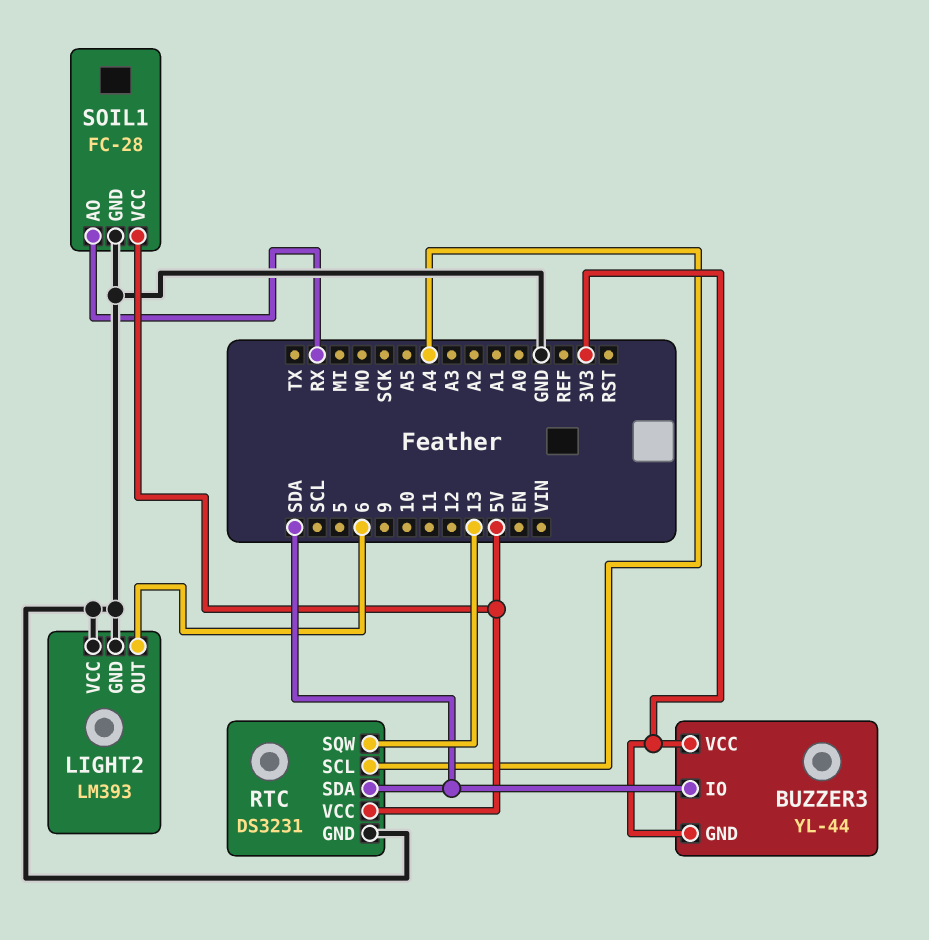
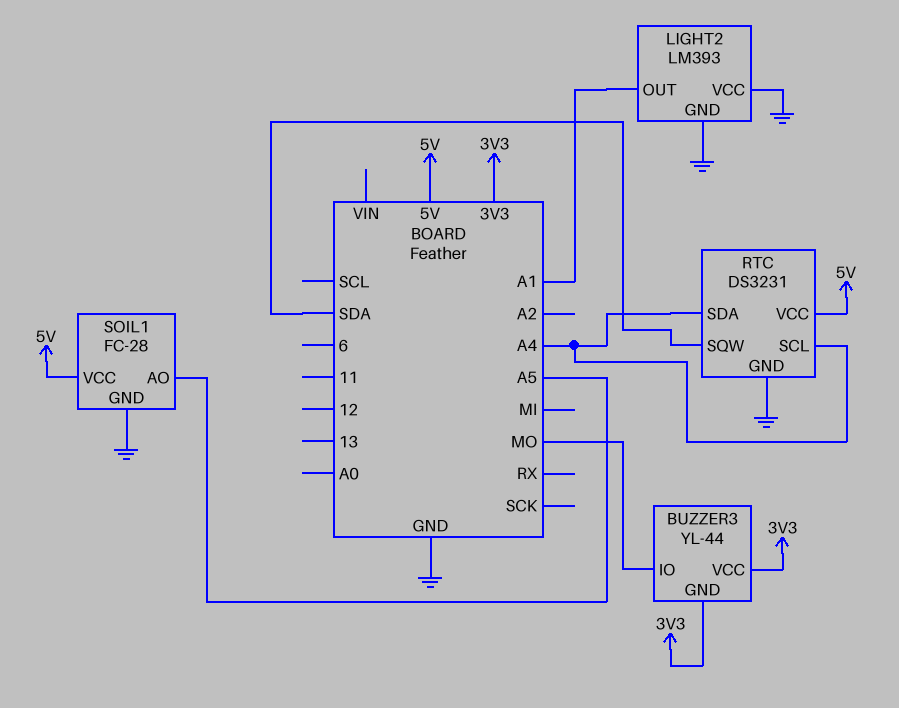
BUZZER3 pin IO: SDA -> MO
LIGHT2 pin OUT: 6 -> A1
RTC pin SDA: SDA -> A4
RTC pin SQW: 13 -> SDA
SOIL1 pin AO: RX -> A5

